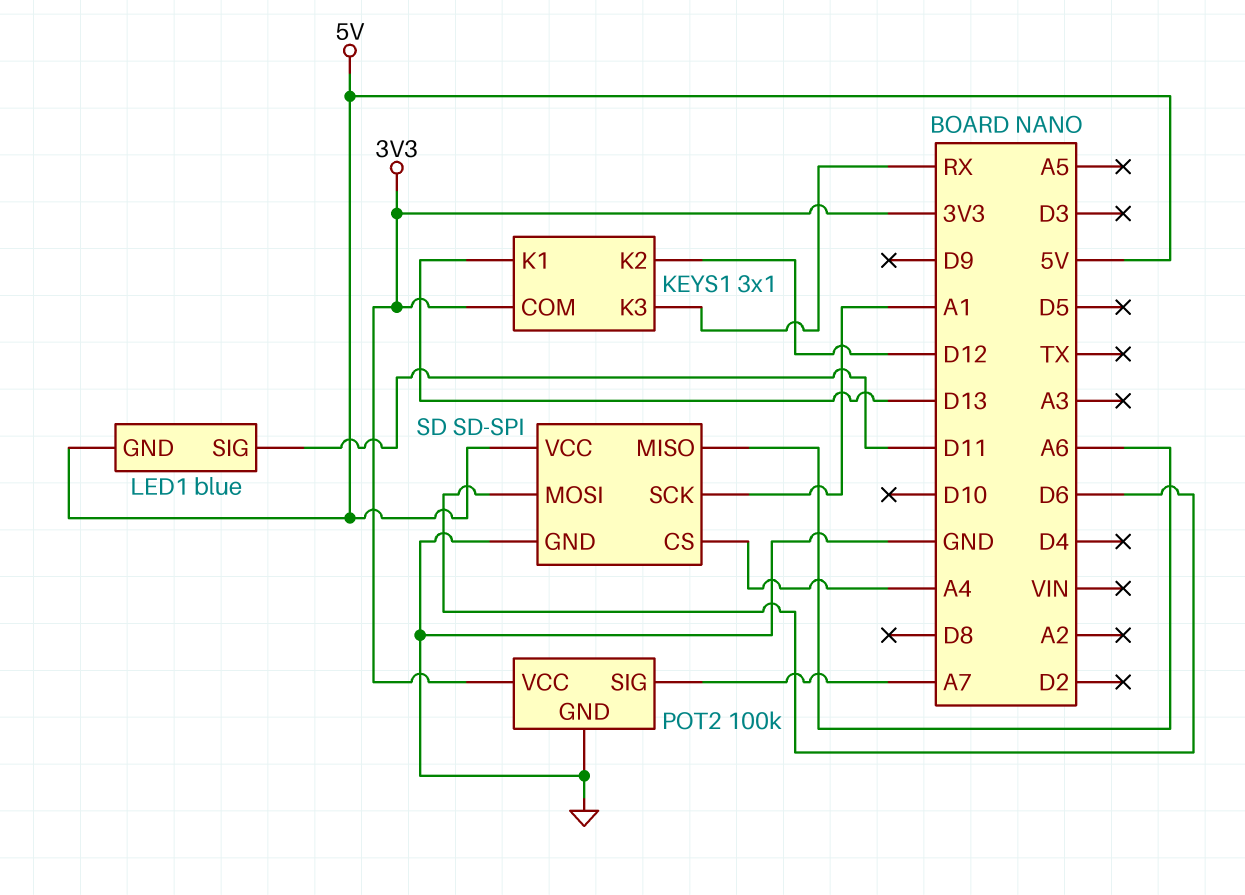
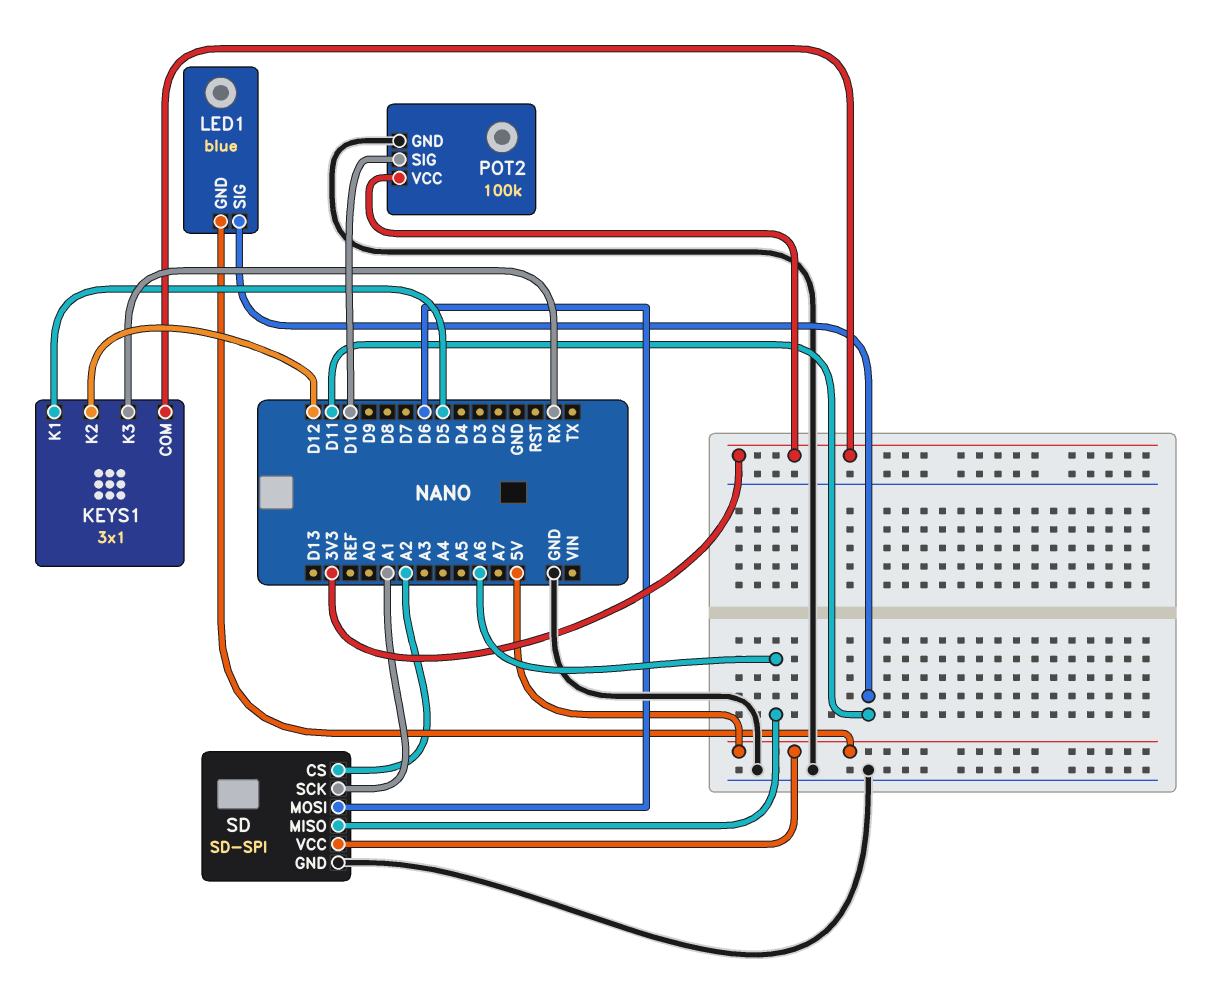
KEYS1 pin K1: D13 -> D5
POT2 pin SIG: A7 -> D10
SD pin CS: A4 -> A2

